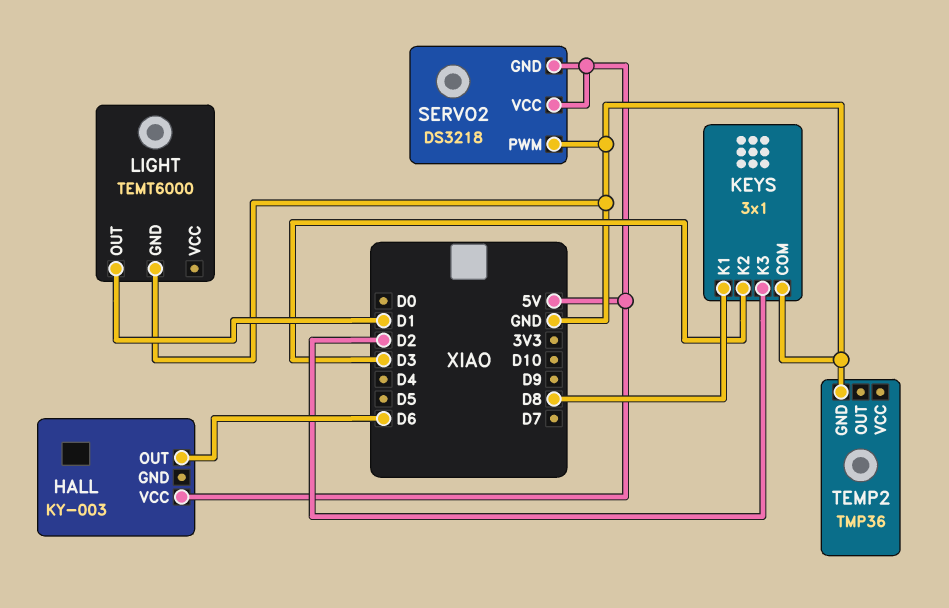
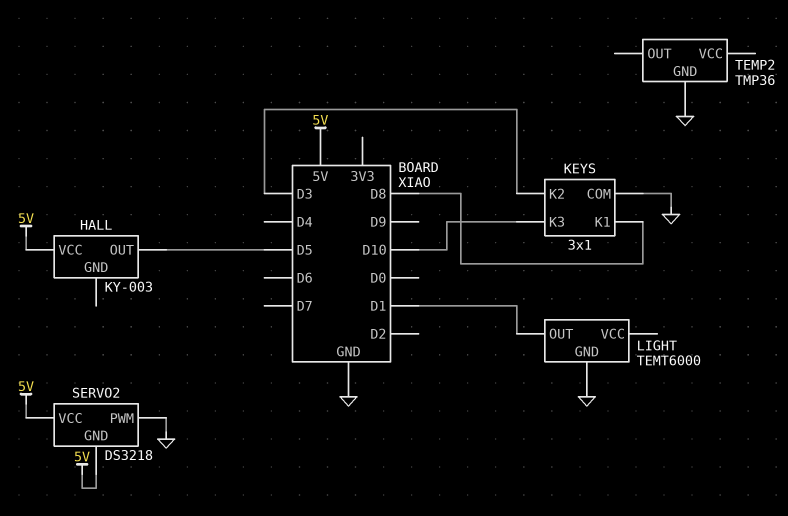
HALL pin OUT: D6 -> D5
KEYS pin K3: D2 -> D10

